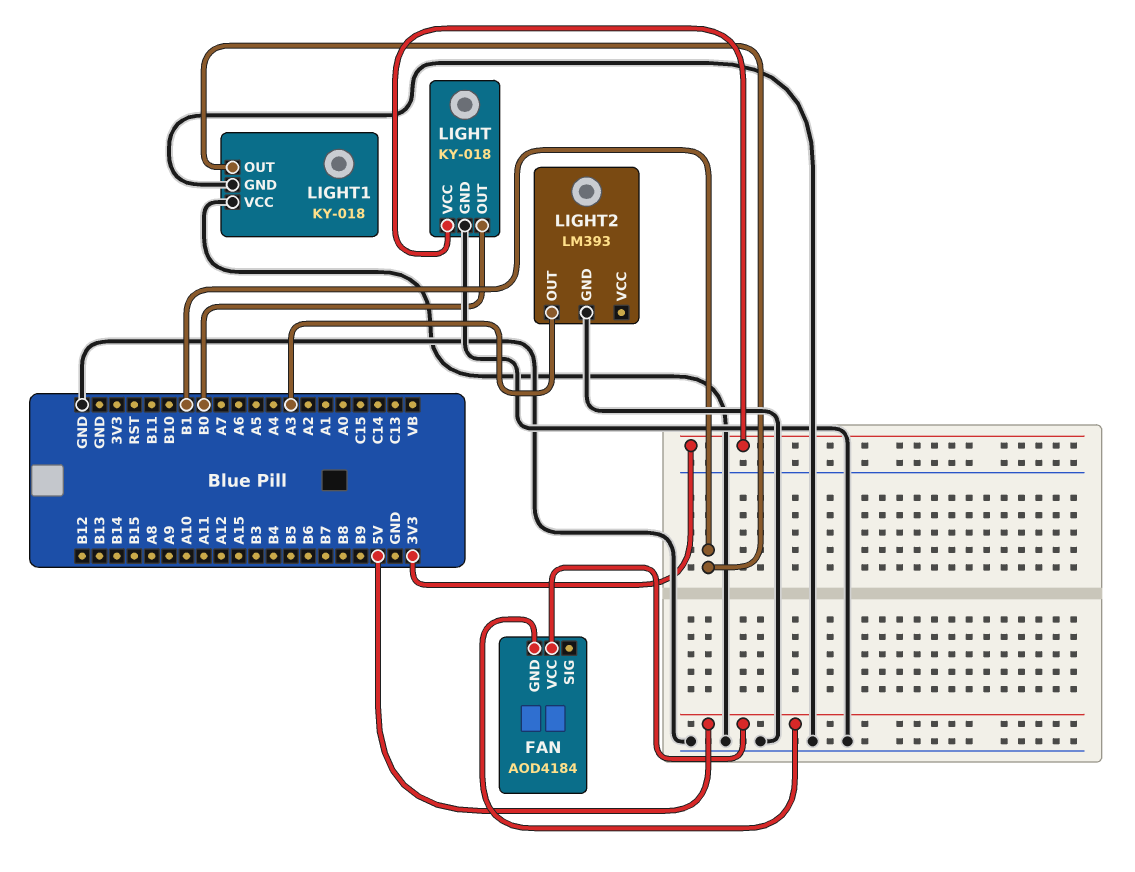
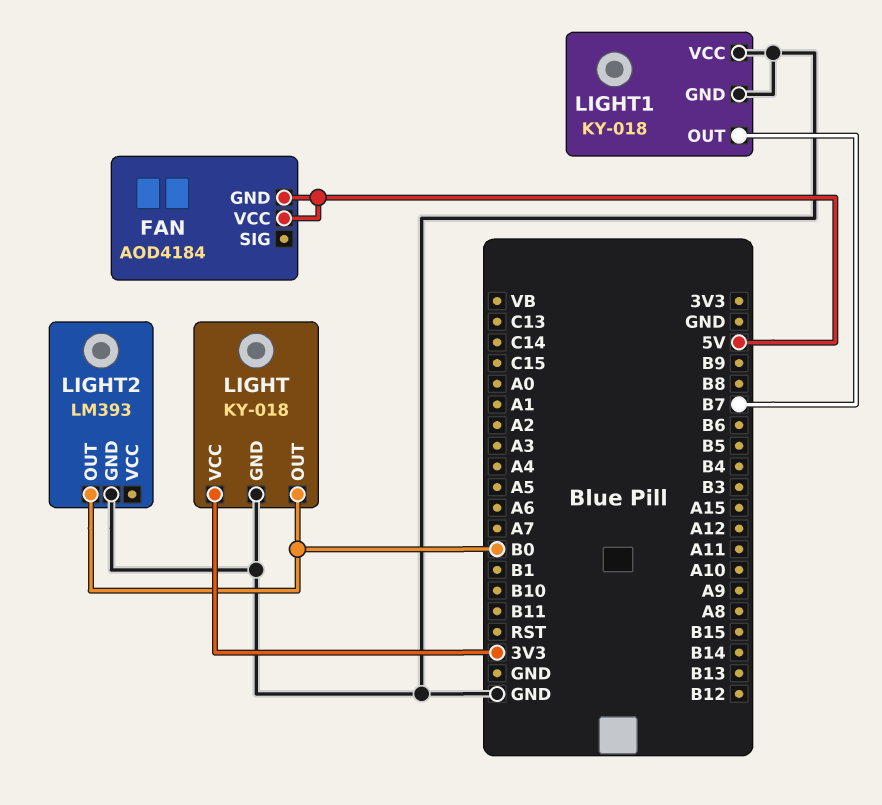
LIGHT1 pin OUT: B1 -> B7
LIGHT2 pin OUT: A3 -> B0

